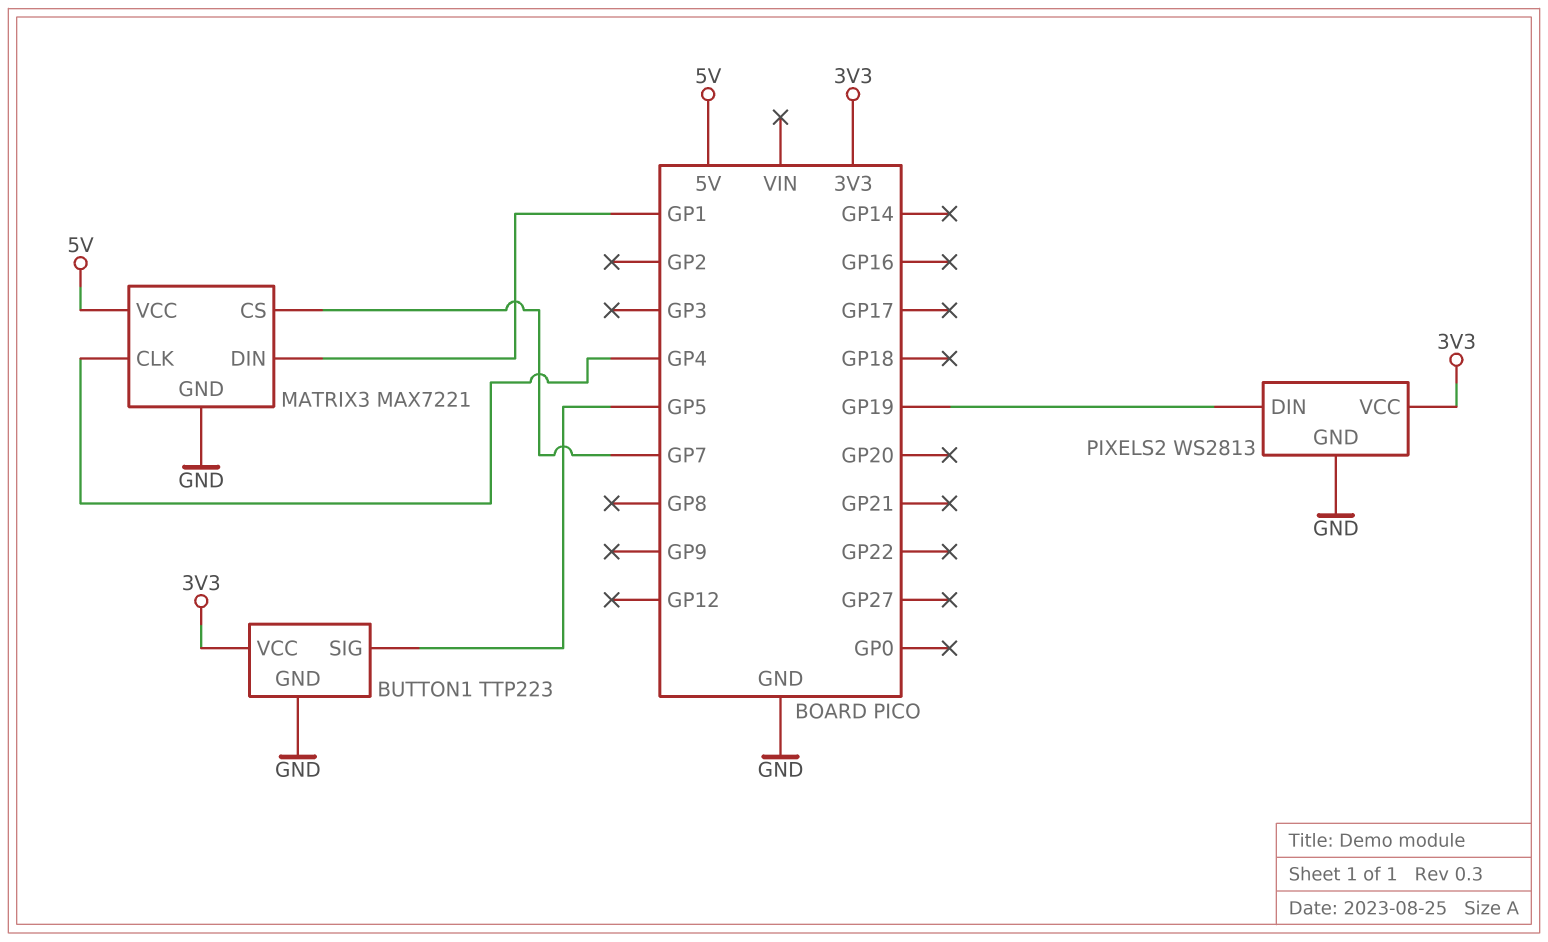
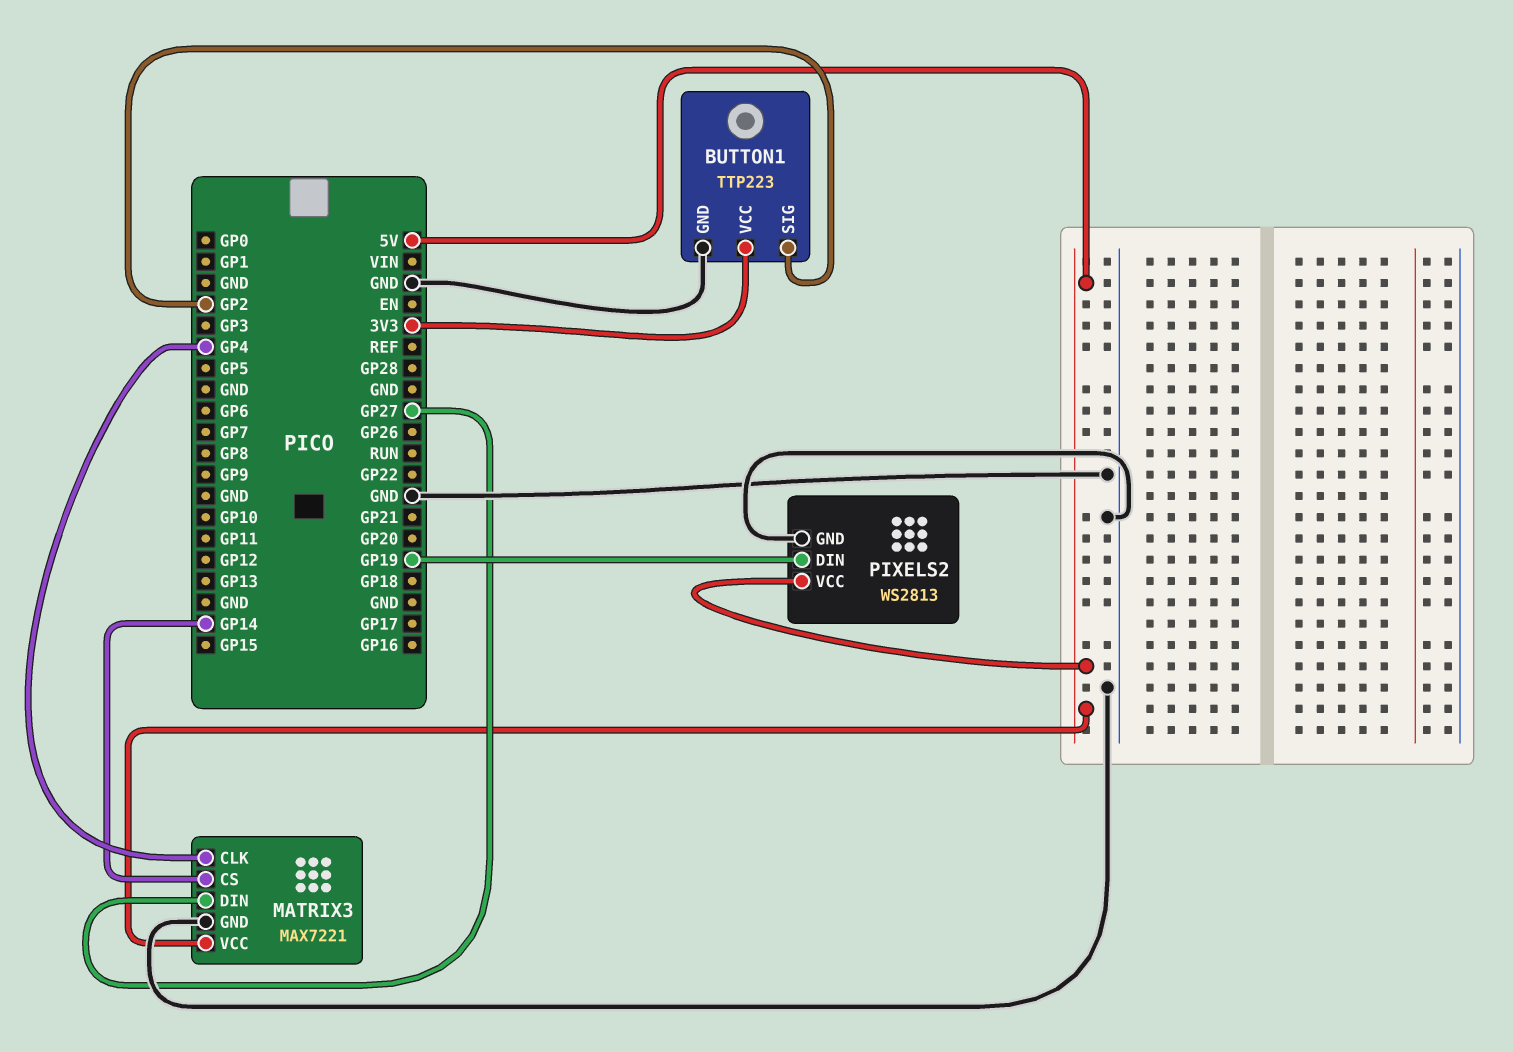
BUTTON1 pin SIG: GP5 -> GP2
MATRIX3 pin CS: GP7 -> GP14
MATRIX3 pin DIN: GP1 -> GP27
PIXELS2 pin VCC: 3V3 -> 5V

